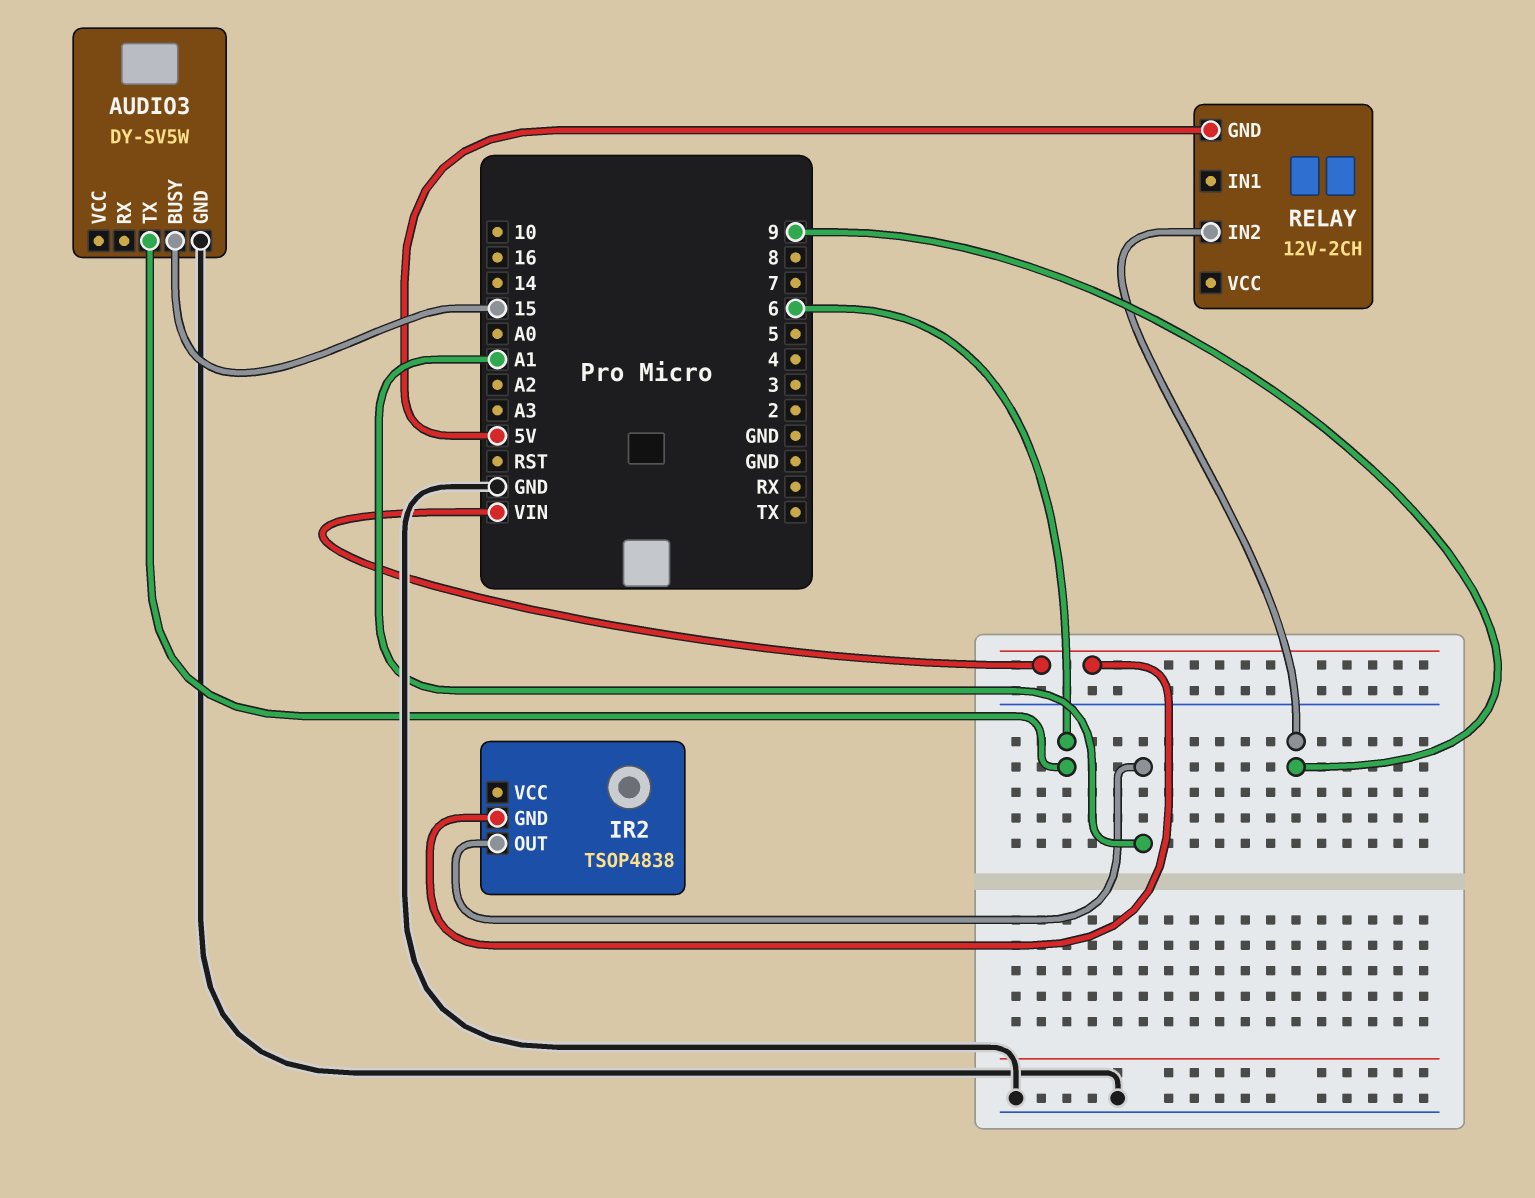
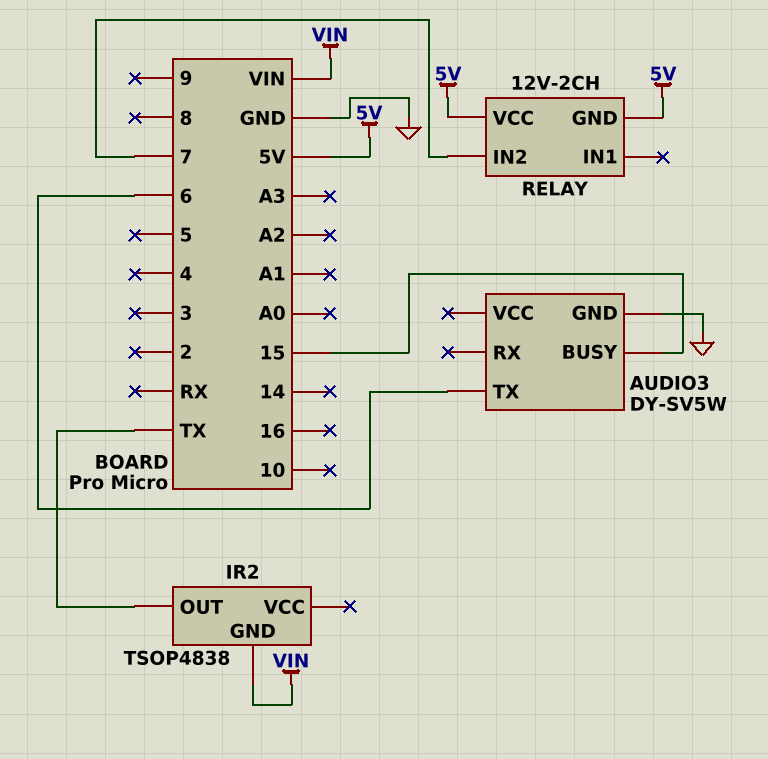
IR2 pin OUT: A1 -> TX
RELAY pin IN2: 9 -> 7
RELAY pin VCC: none -> 5V

